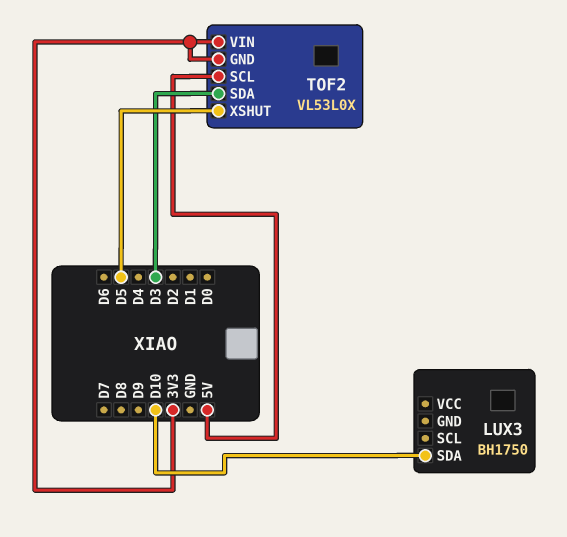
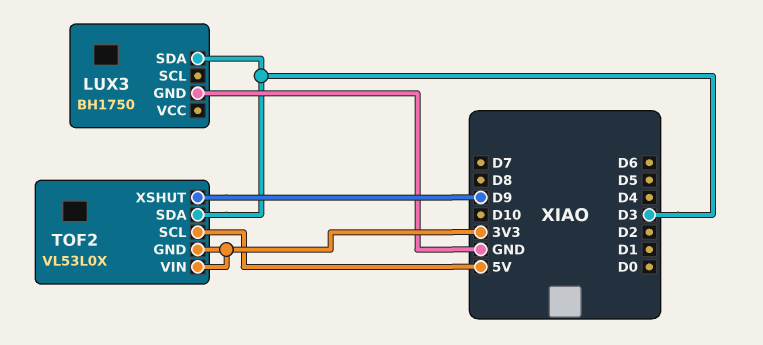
LUX3 pin GND: none -> GND
LUX3 pin SDA: D10 -> D3
TOF2 pin XSHUT: D5 -> D9

